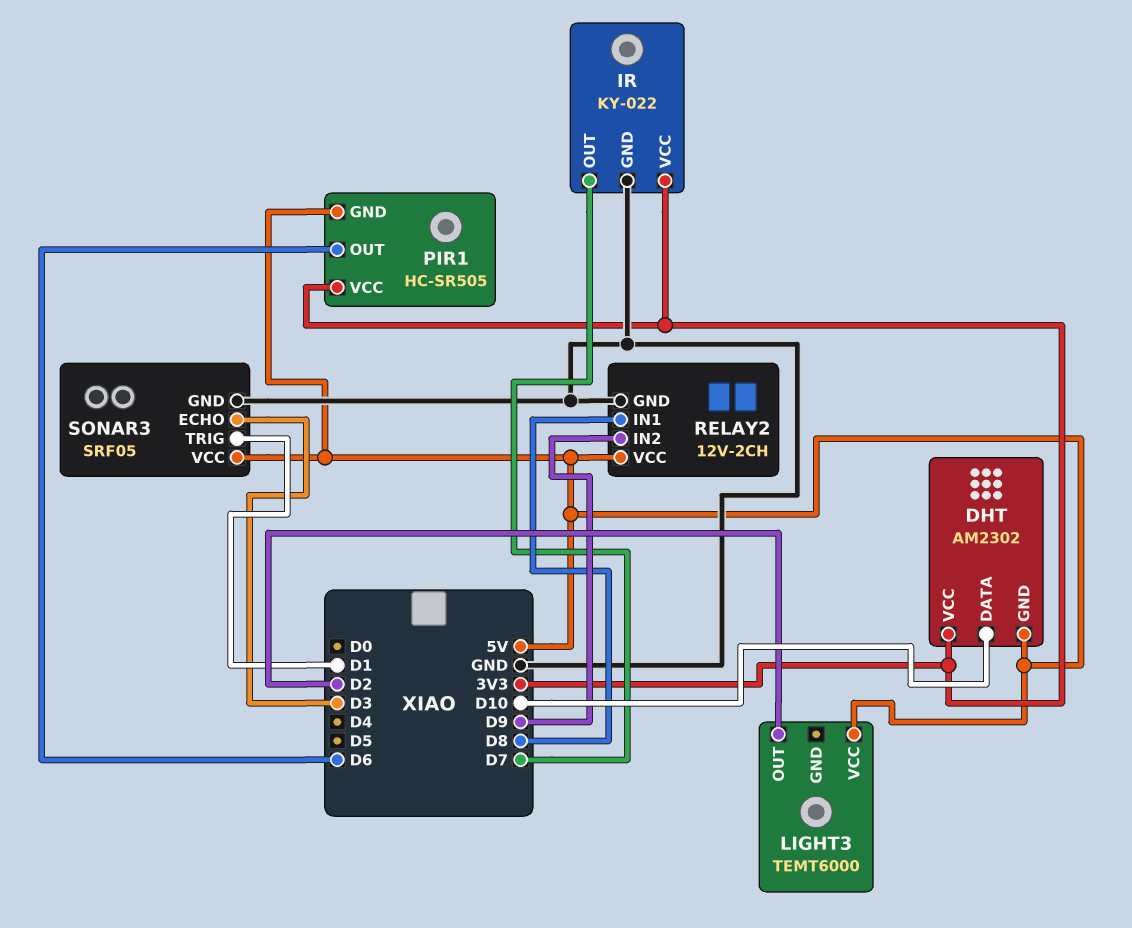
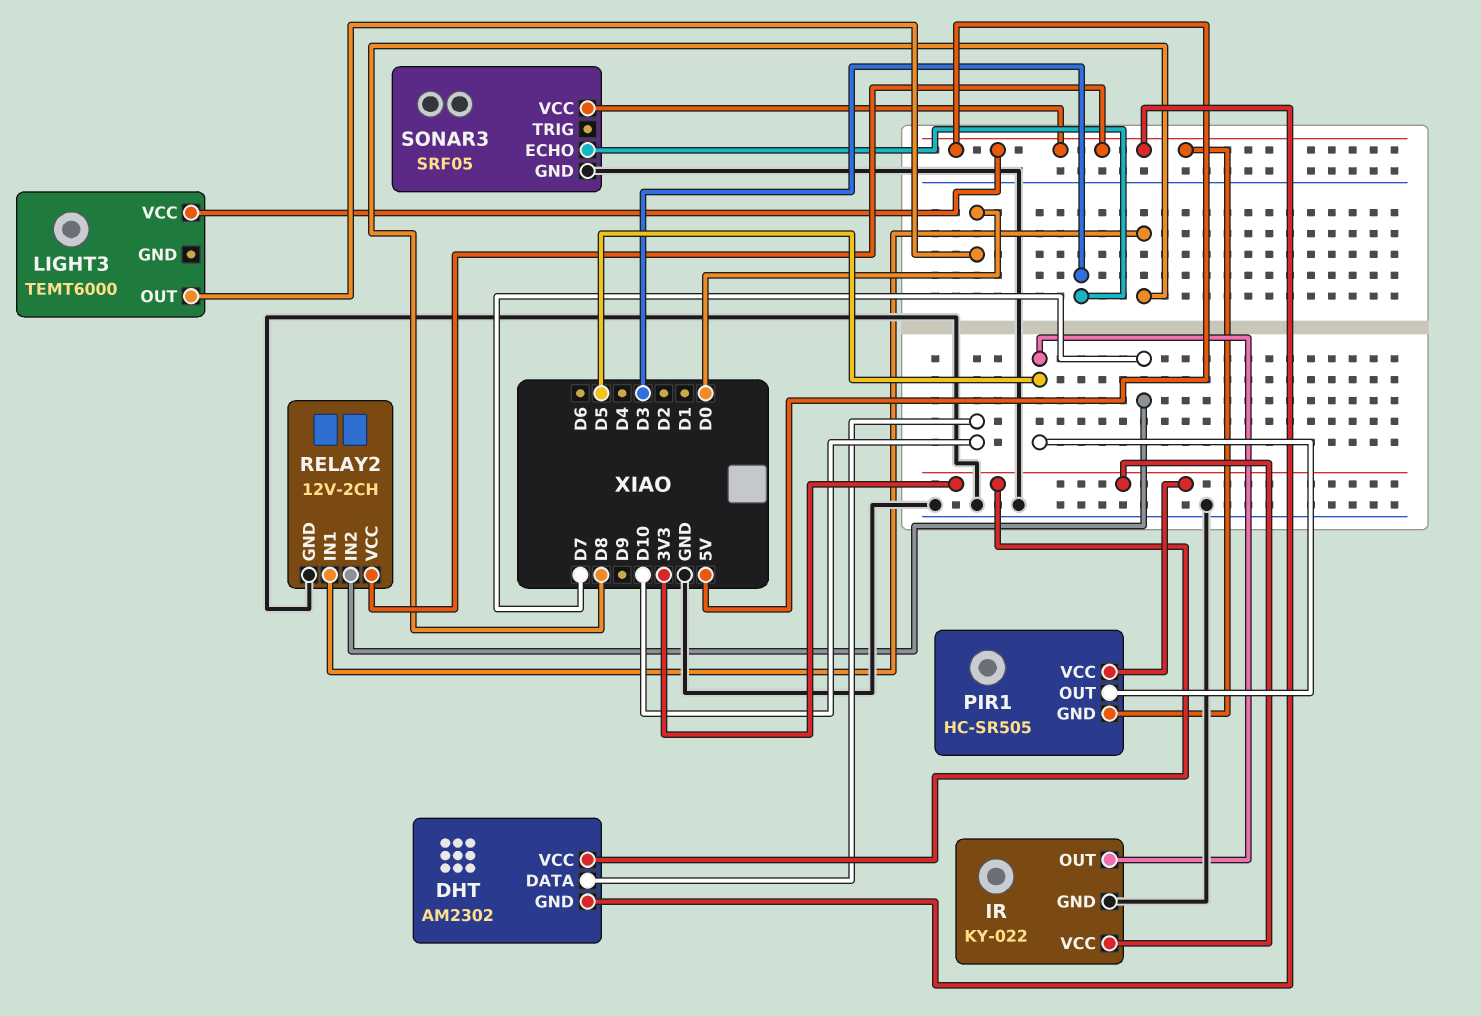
IR pin OUT: D7 -> D5
LIGHT3 pin OUT: D2 -> D0
PIR1 pin OUT: D6 -> D5
RELAY2 pin IN2: D9 -> D7
SONAR3 pin TRIG: D1 -> none

